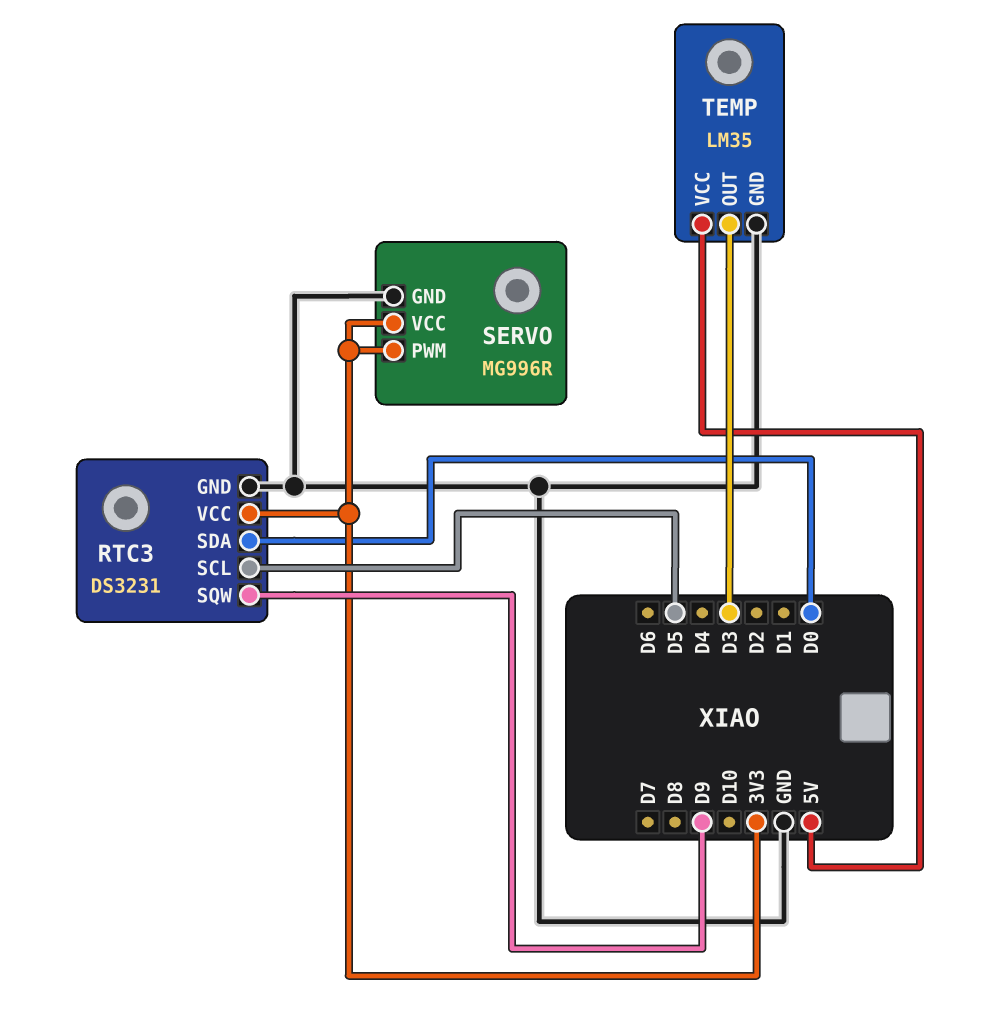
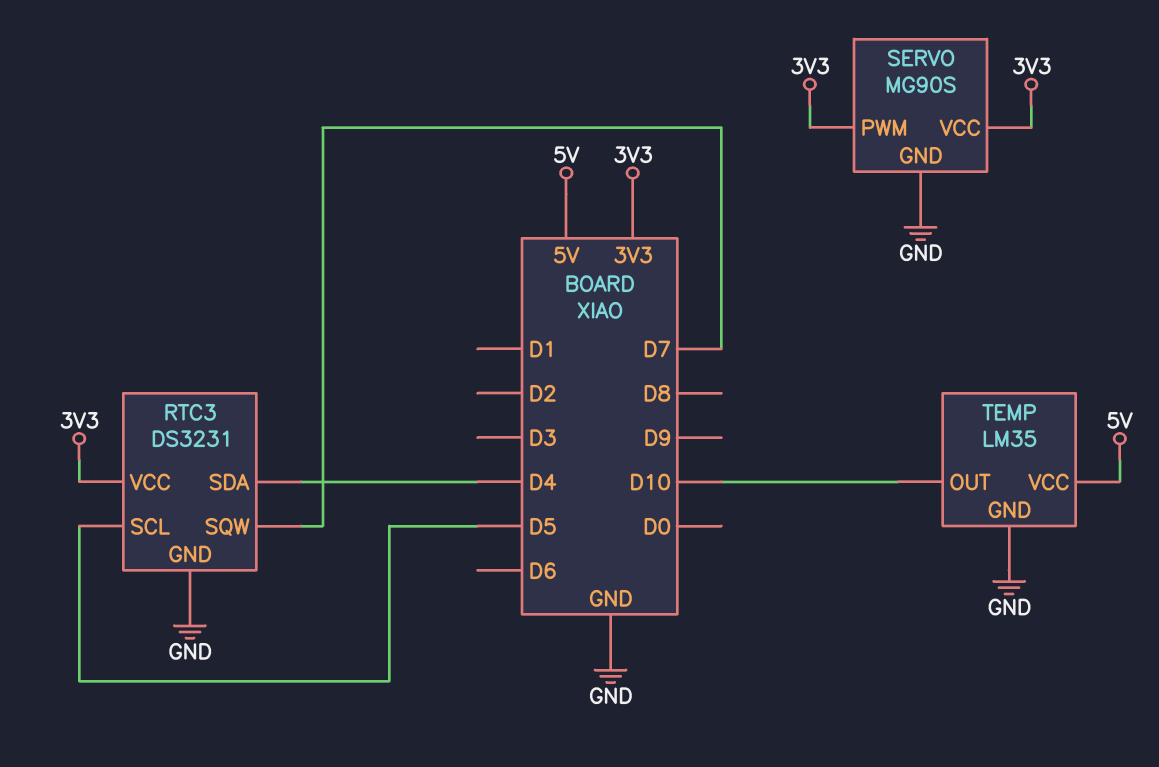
RTC3 pin SDA: D0 -> D4
RTC3 pin SQW: D9 -> D7
SERVO: MG996R -> MG90S
TEMP pin OUT: D3 -> D10

